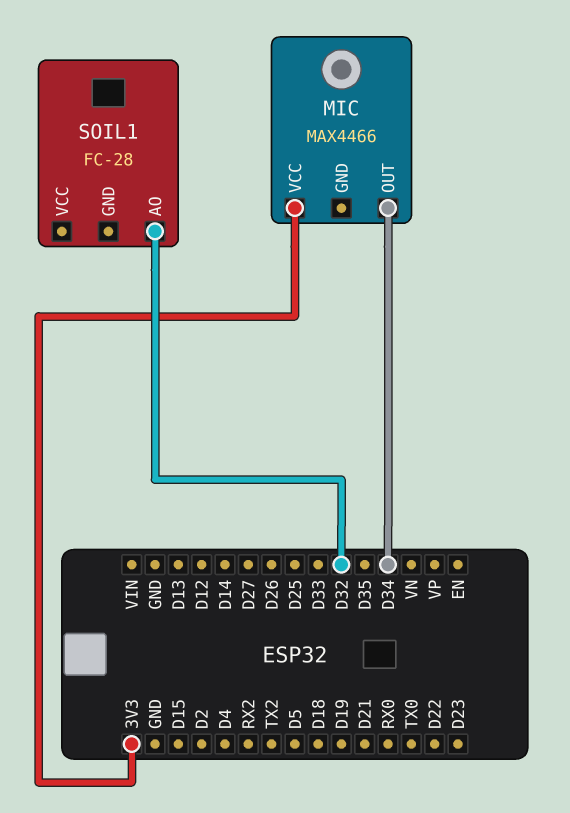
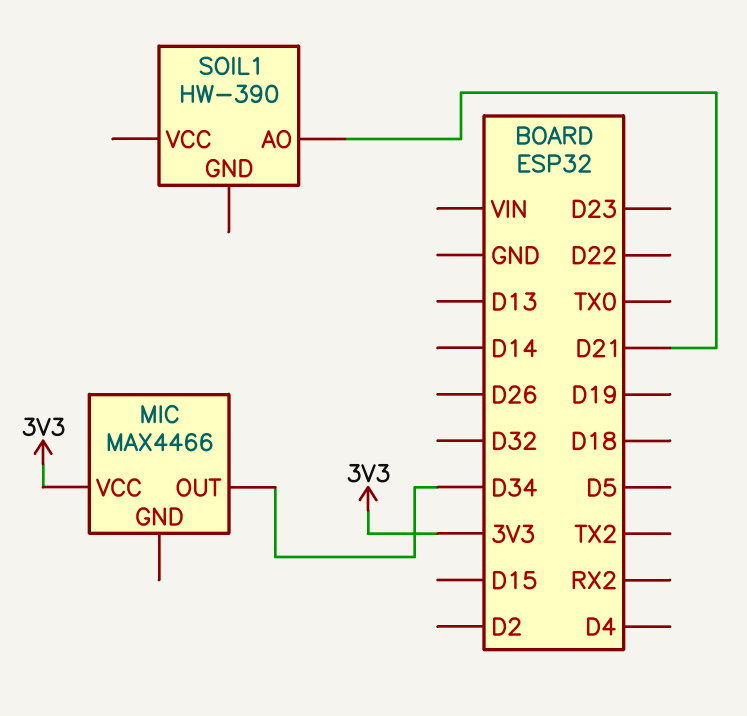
SOIL1: FC-28 -> HW-390
SOIL1 pin AO: D32 -> D21

